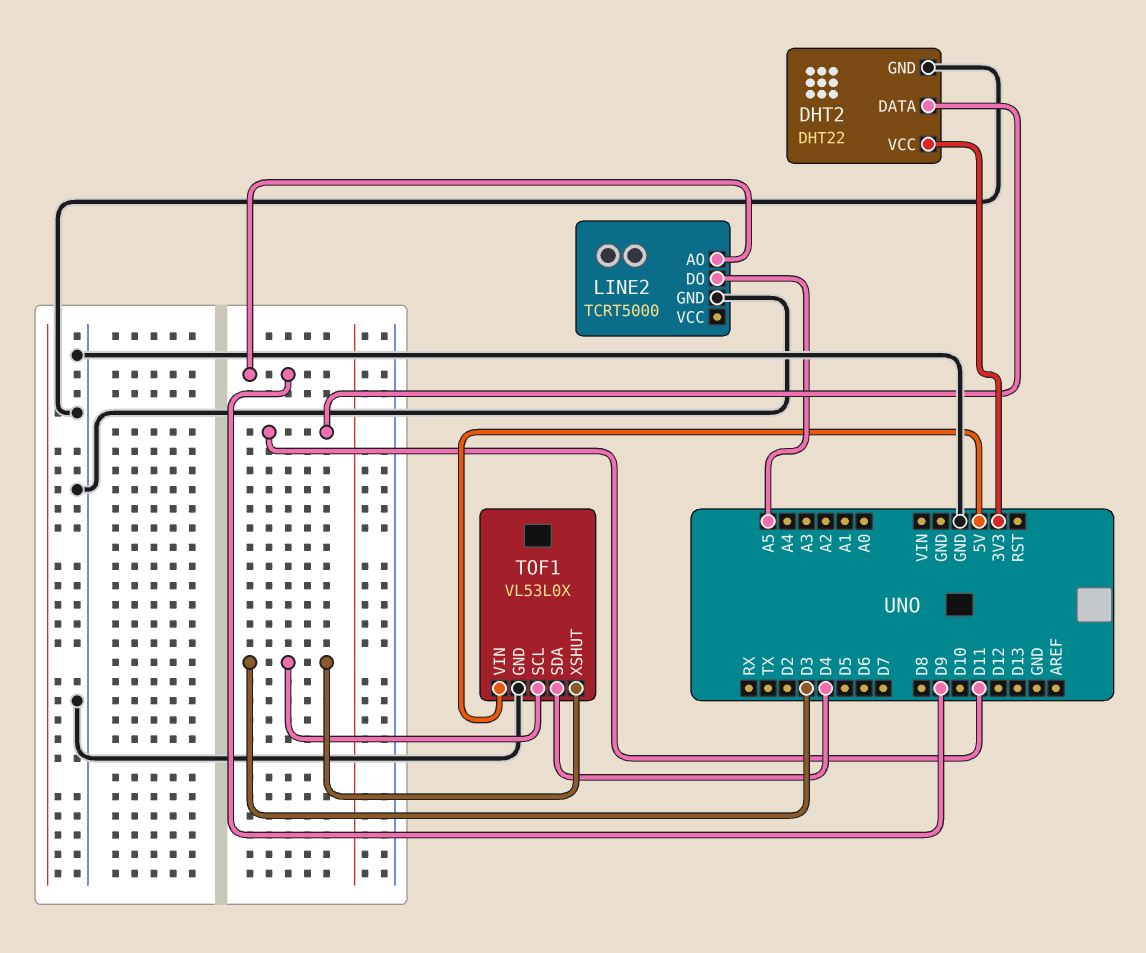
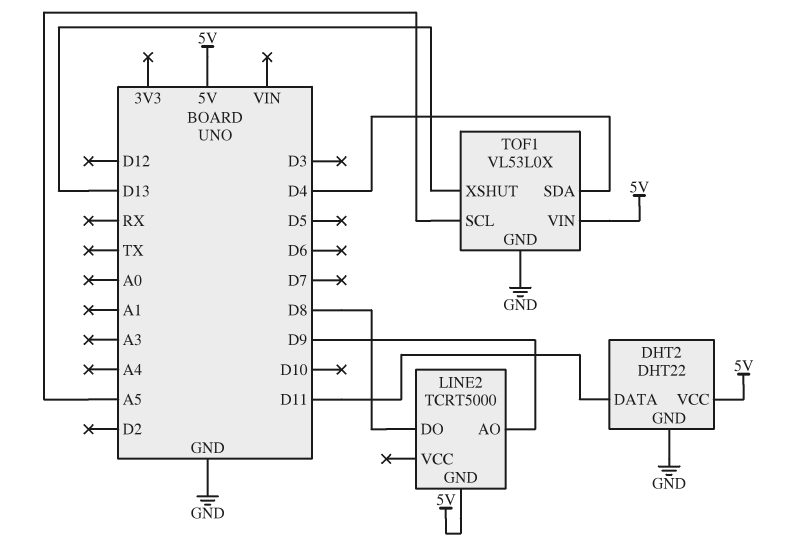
DHT2 pin VCC: 3V3 -> 5V
LINE2 pin DO: A5 -> D8
LINE2 pin GND: GND -> 5V
TOF1 pin SCL: D3 -> A5
TOF1 pin XSHUT: D3 -> D13

